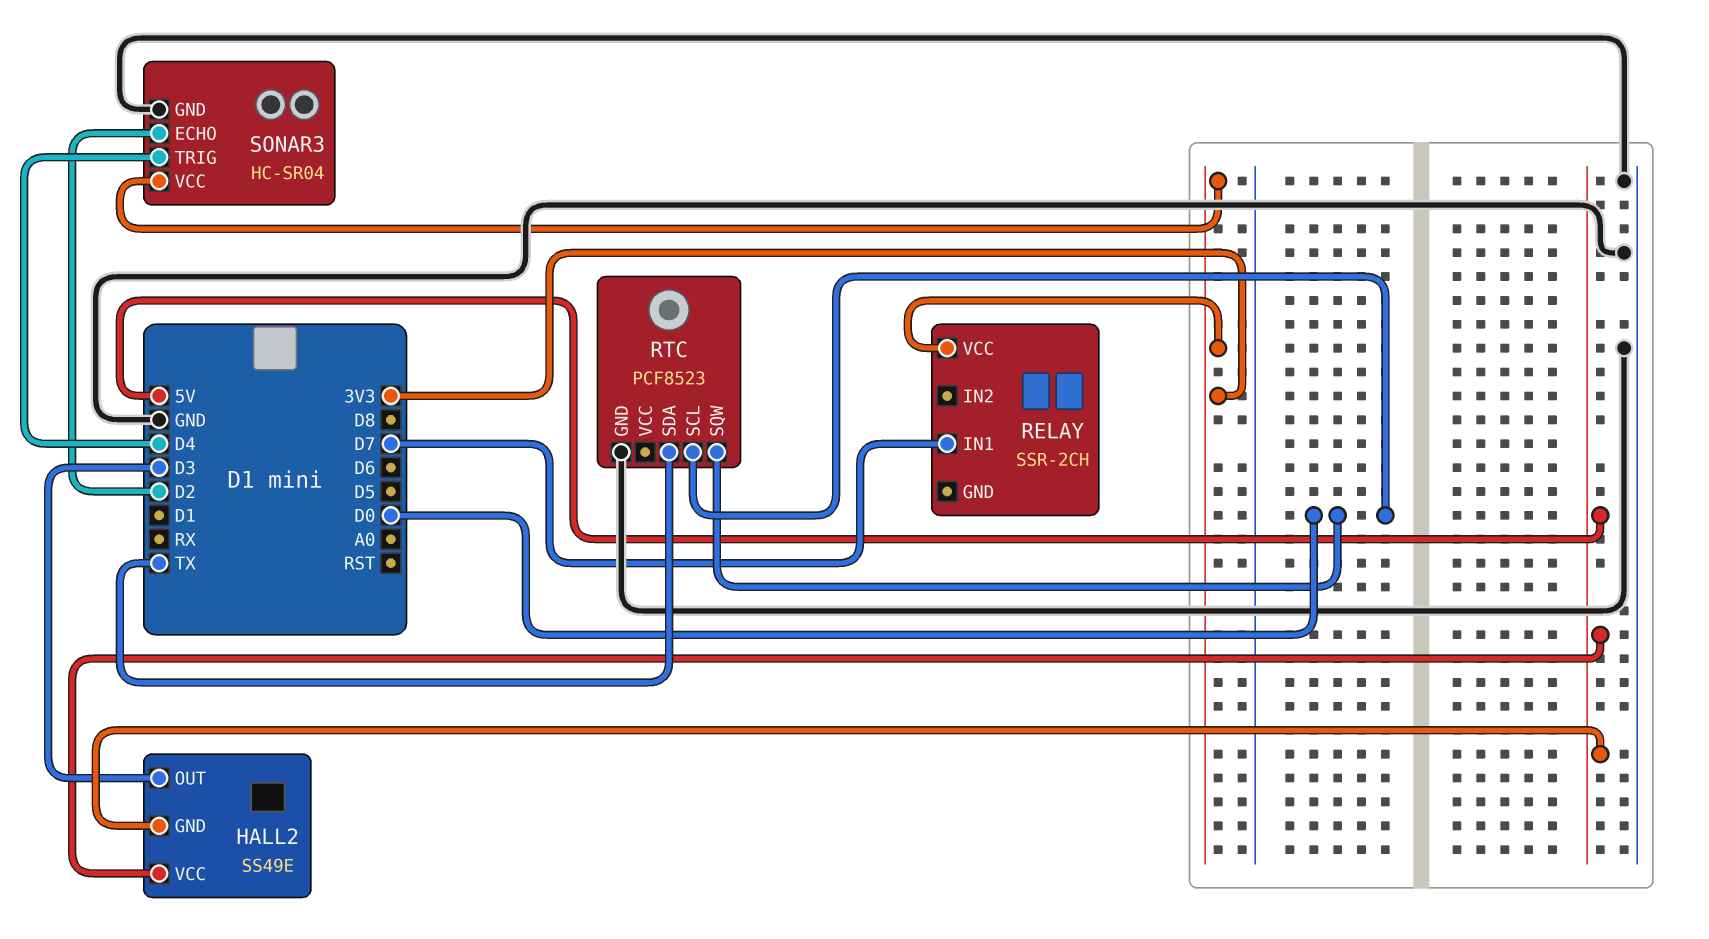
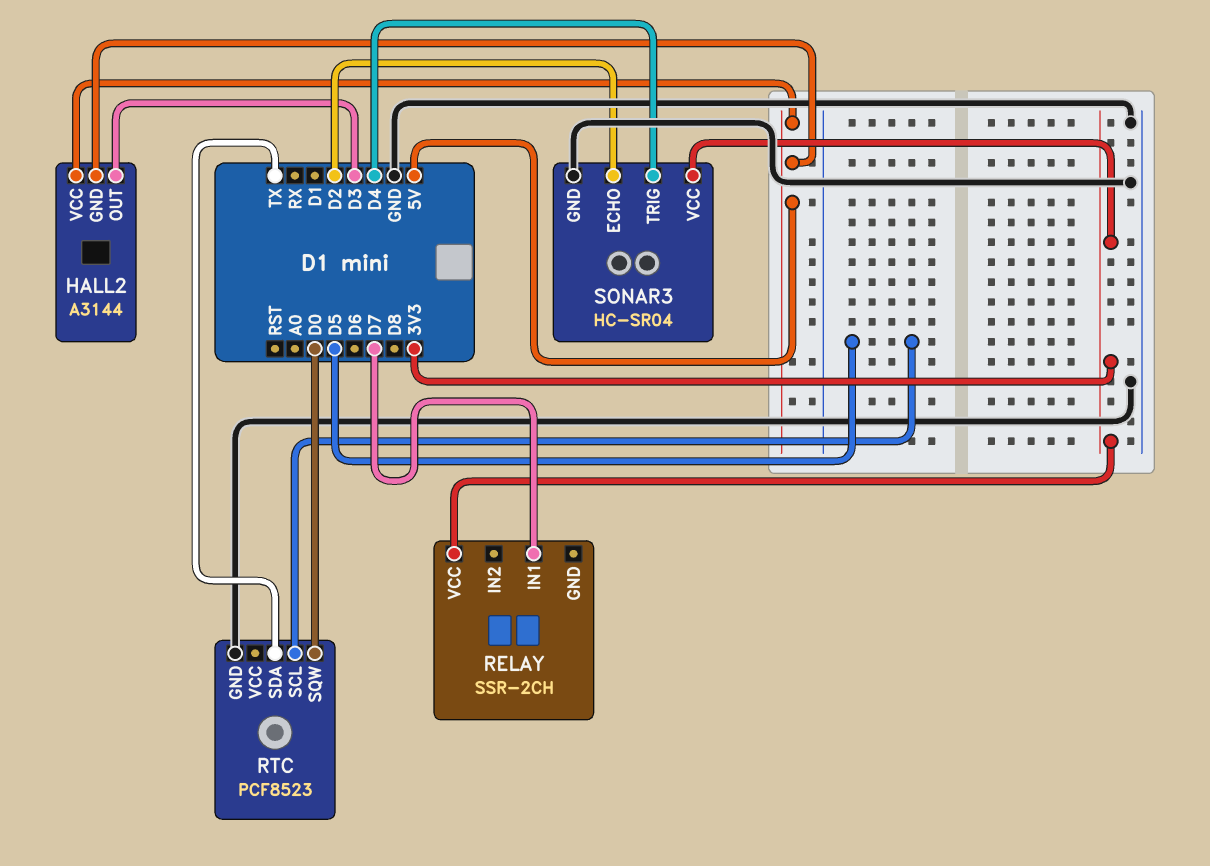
HALL2: SS49E -> A3144
RTC pin SCL: D0 -> D5

